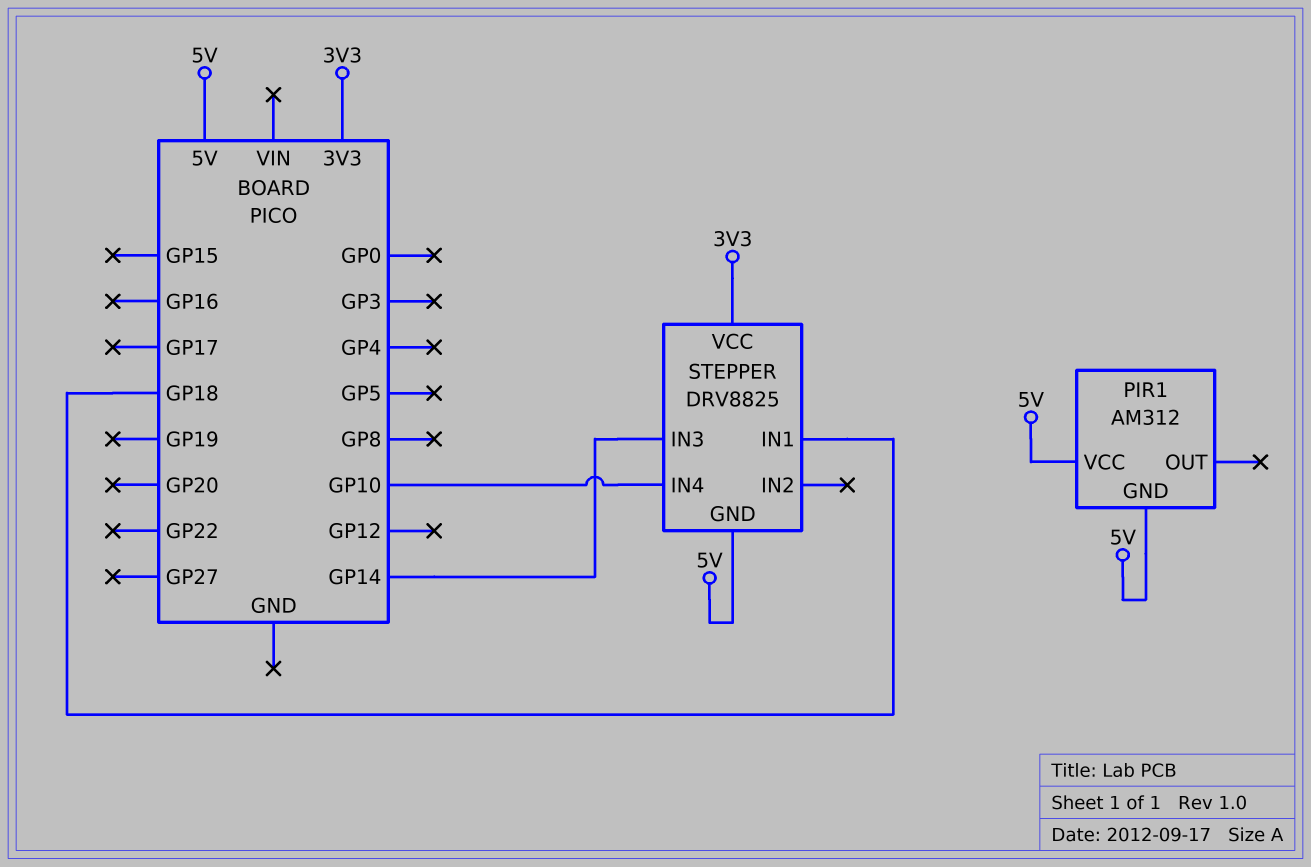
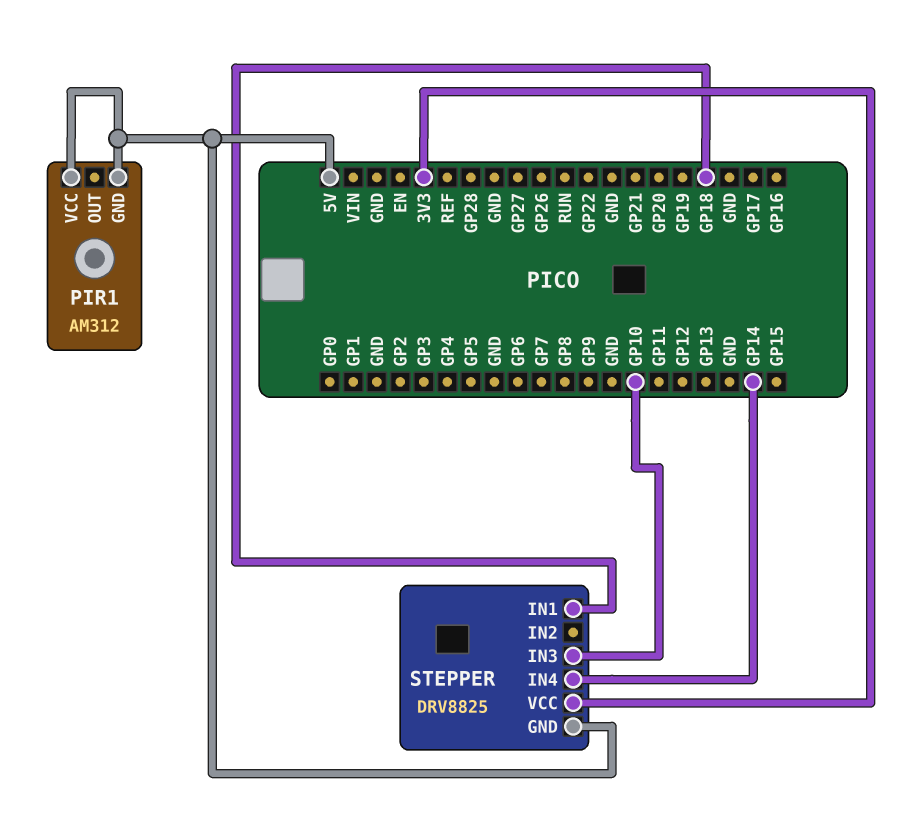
STEPPER pin IN3: GP14 -> GP10
STEPPER pin IN4: GP10 -> GP14

